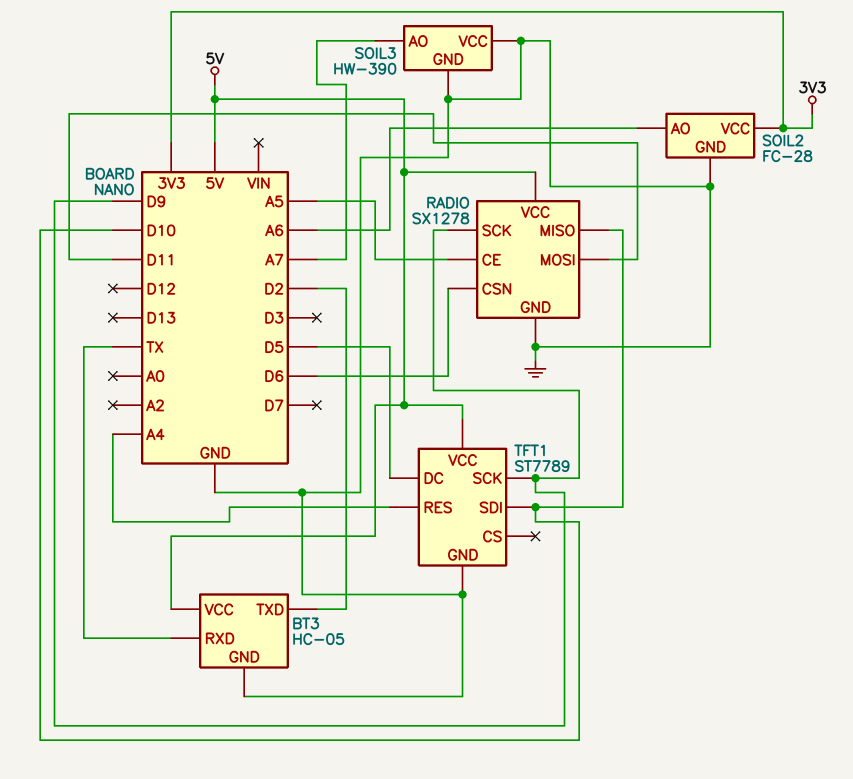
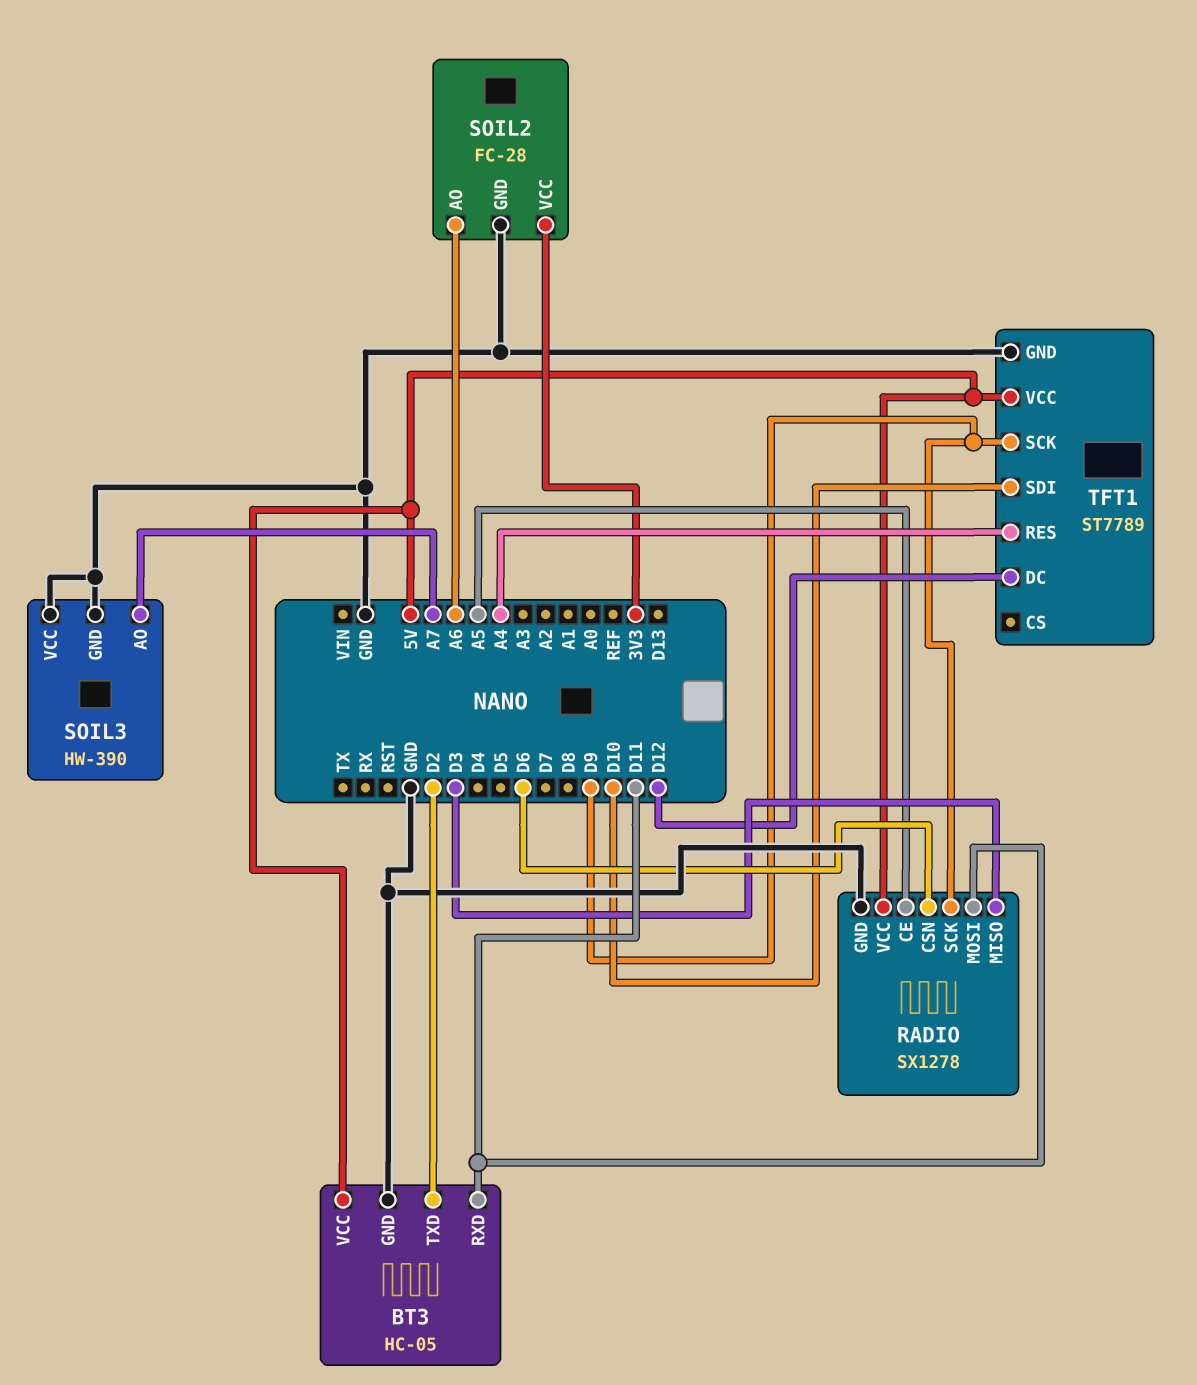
BT3 pin RXD: TX -> D11
RADIO pin MISO: D10 -> D3
TFT1 pin DC: D5 -> D12

